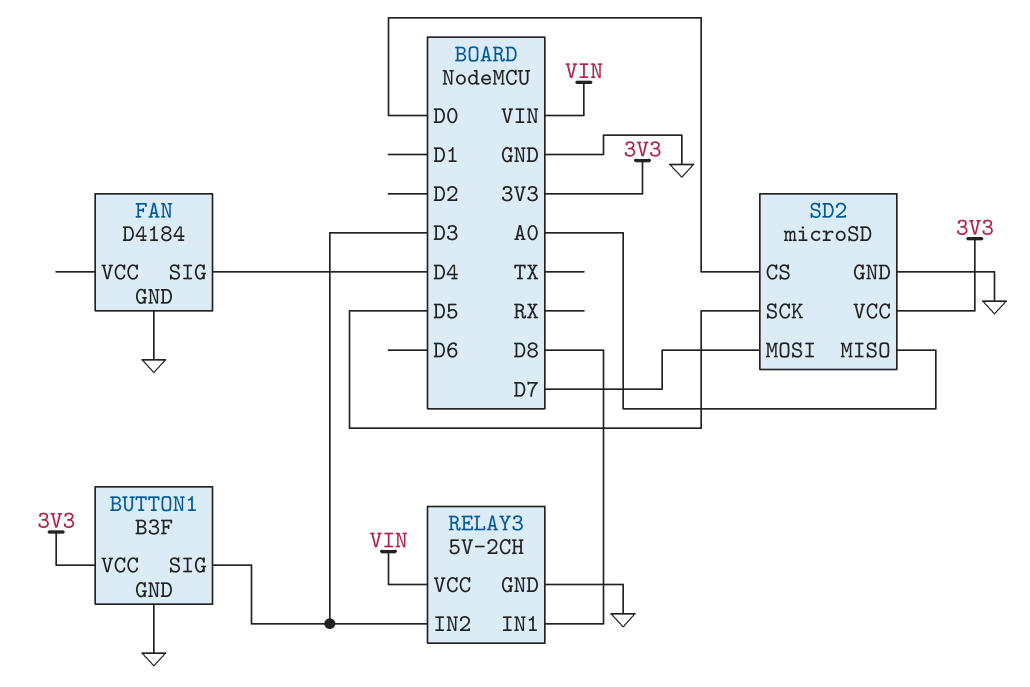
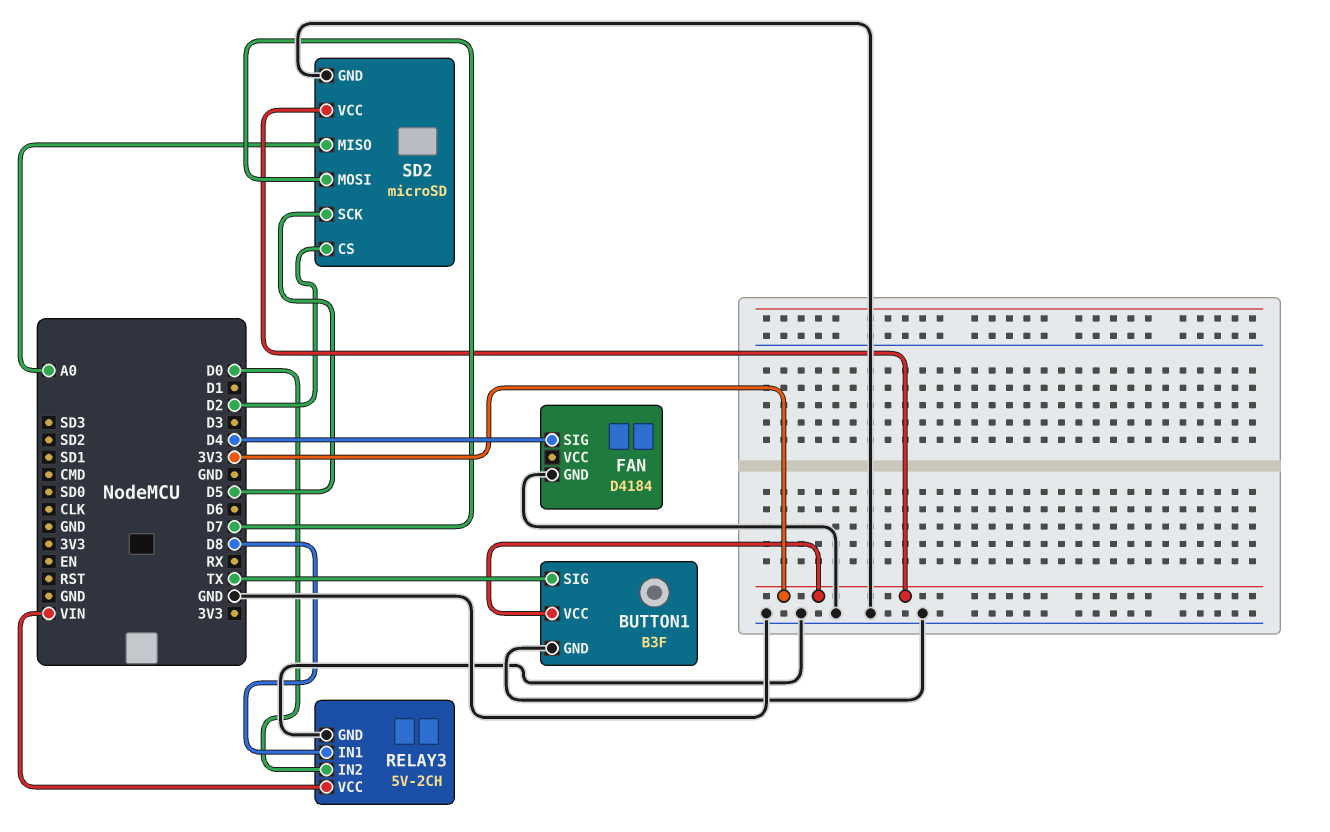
BUTTON1 pin SIG: D3 -> TX
RELAY3 pin IN2: D3 -> D0
SD2 pin CS: D0 -> D2

